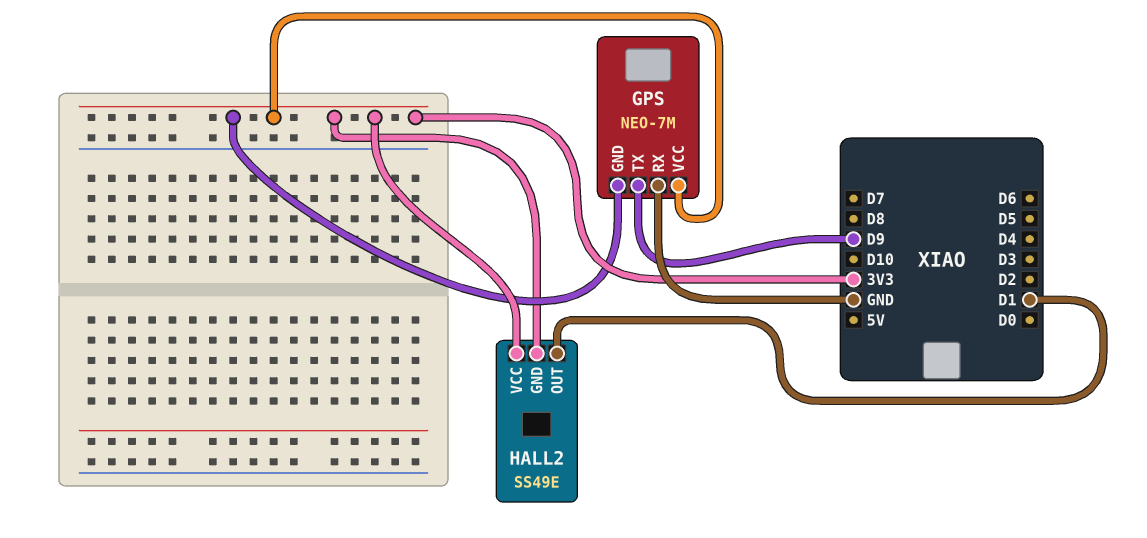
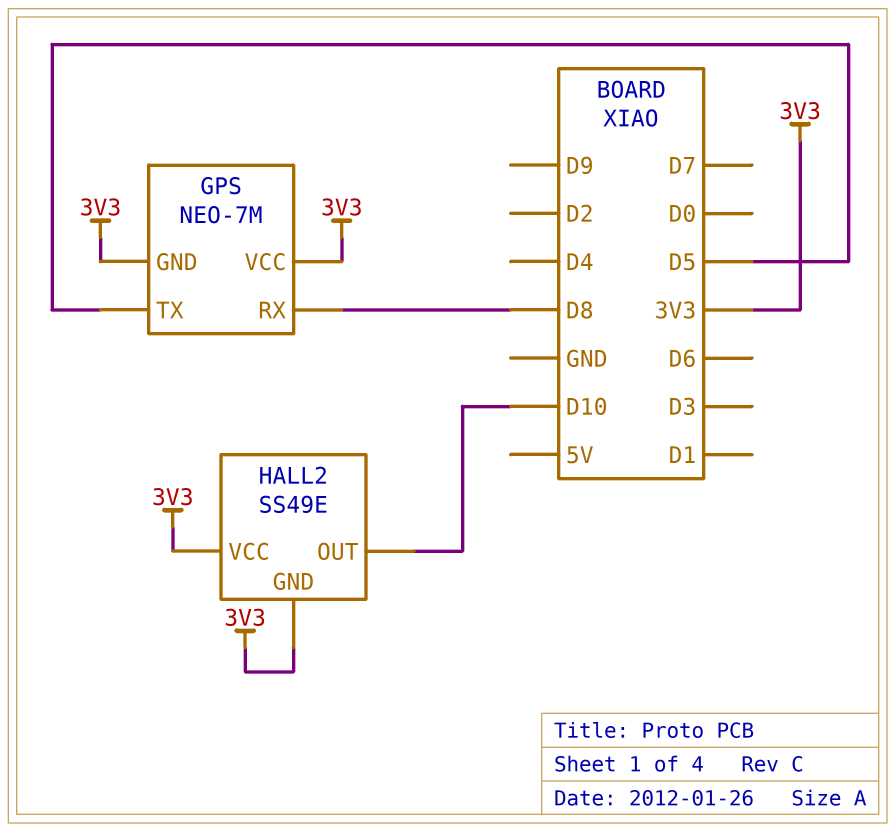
GPS pin RX: GND -> D8
GPS pin TX: D9 -> D5
HALL2 pin OUT: D1 -> D10

